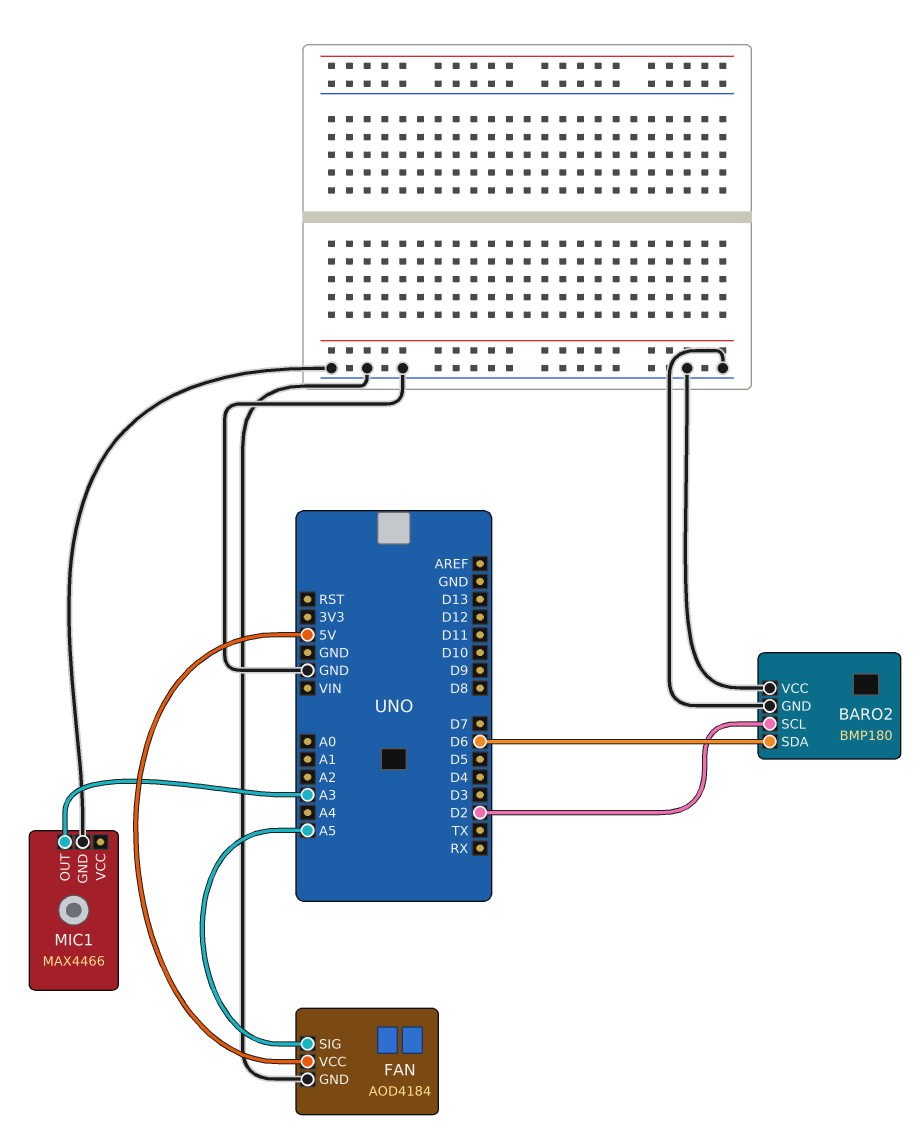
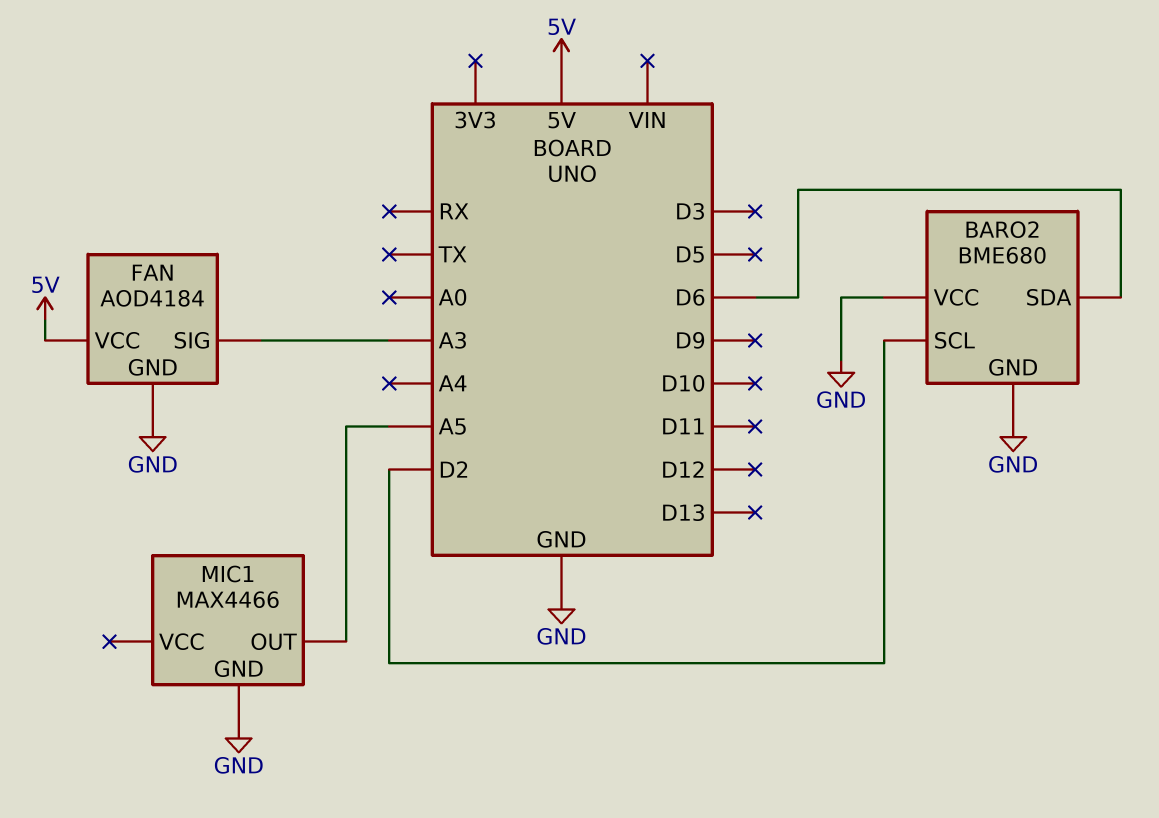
BARO2: BMP180 -> BME680
FAN pin SIG: A5 -> A3
MIC1 pin OUT: A3 -> A5

